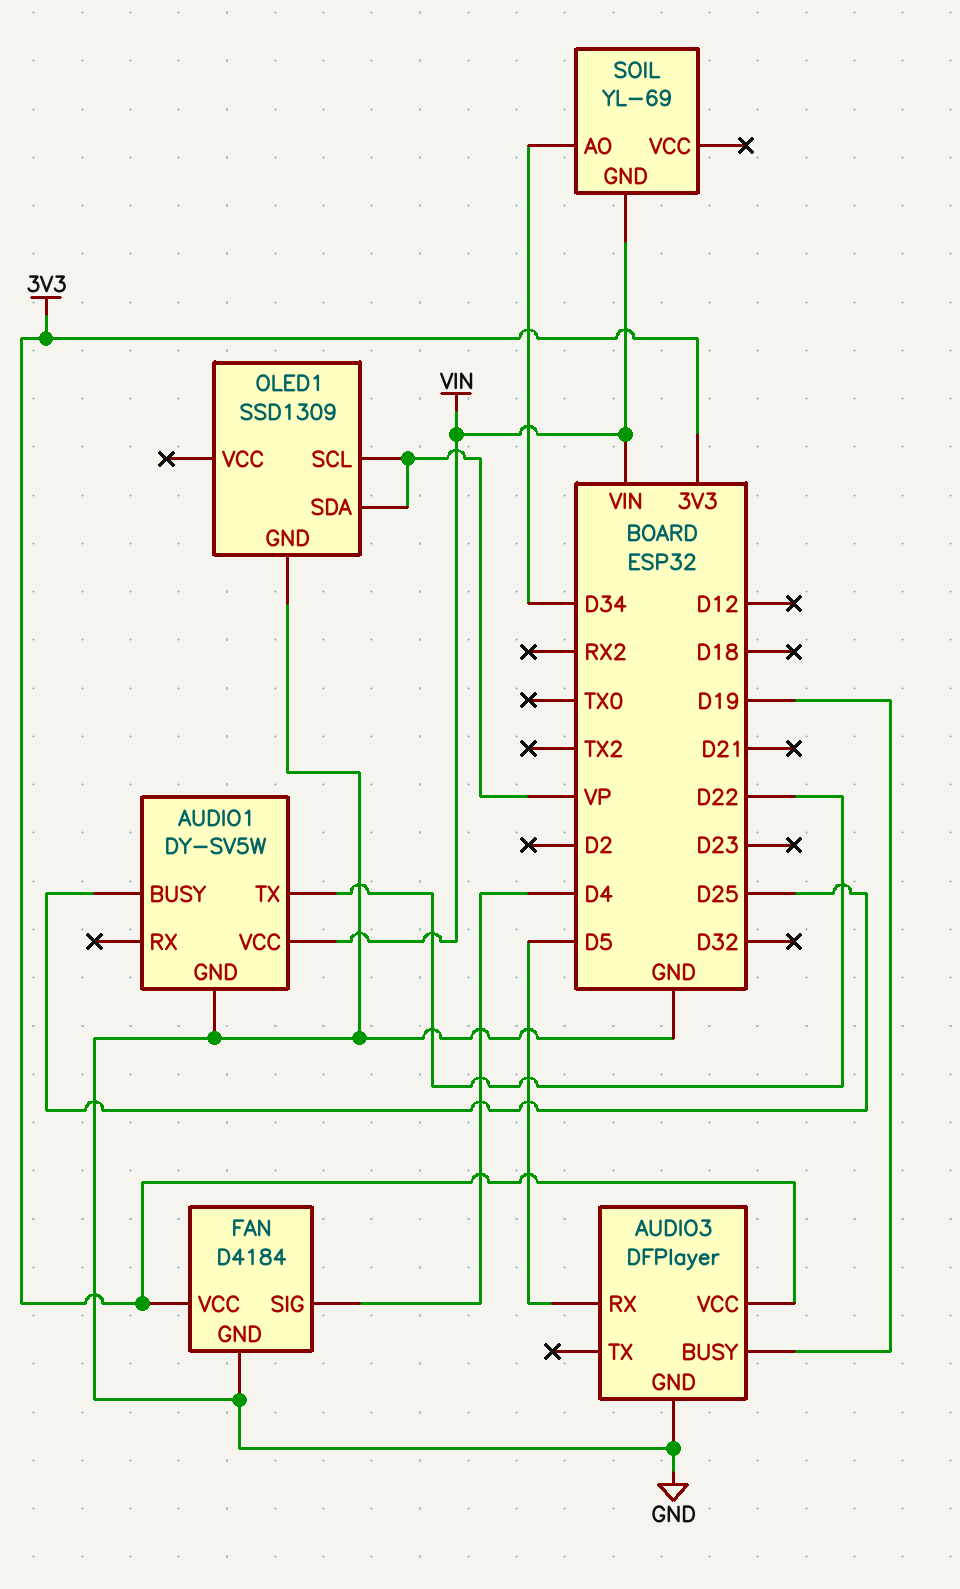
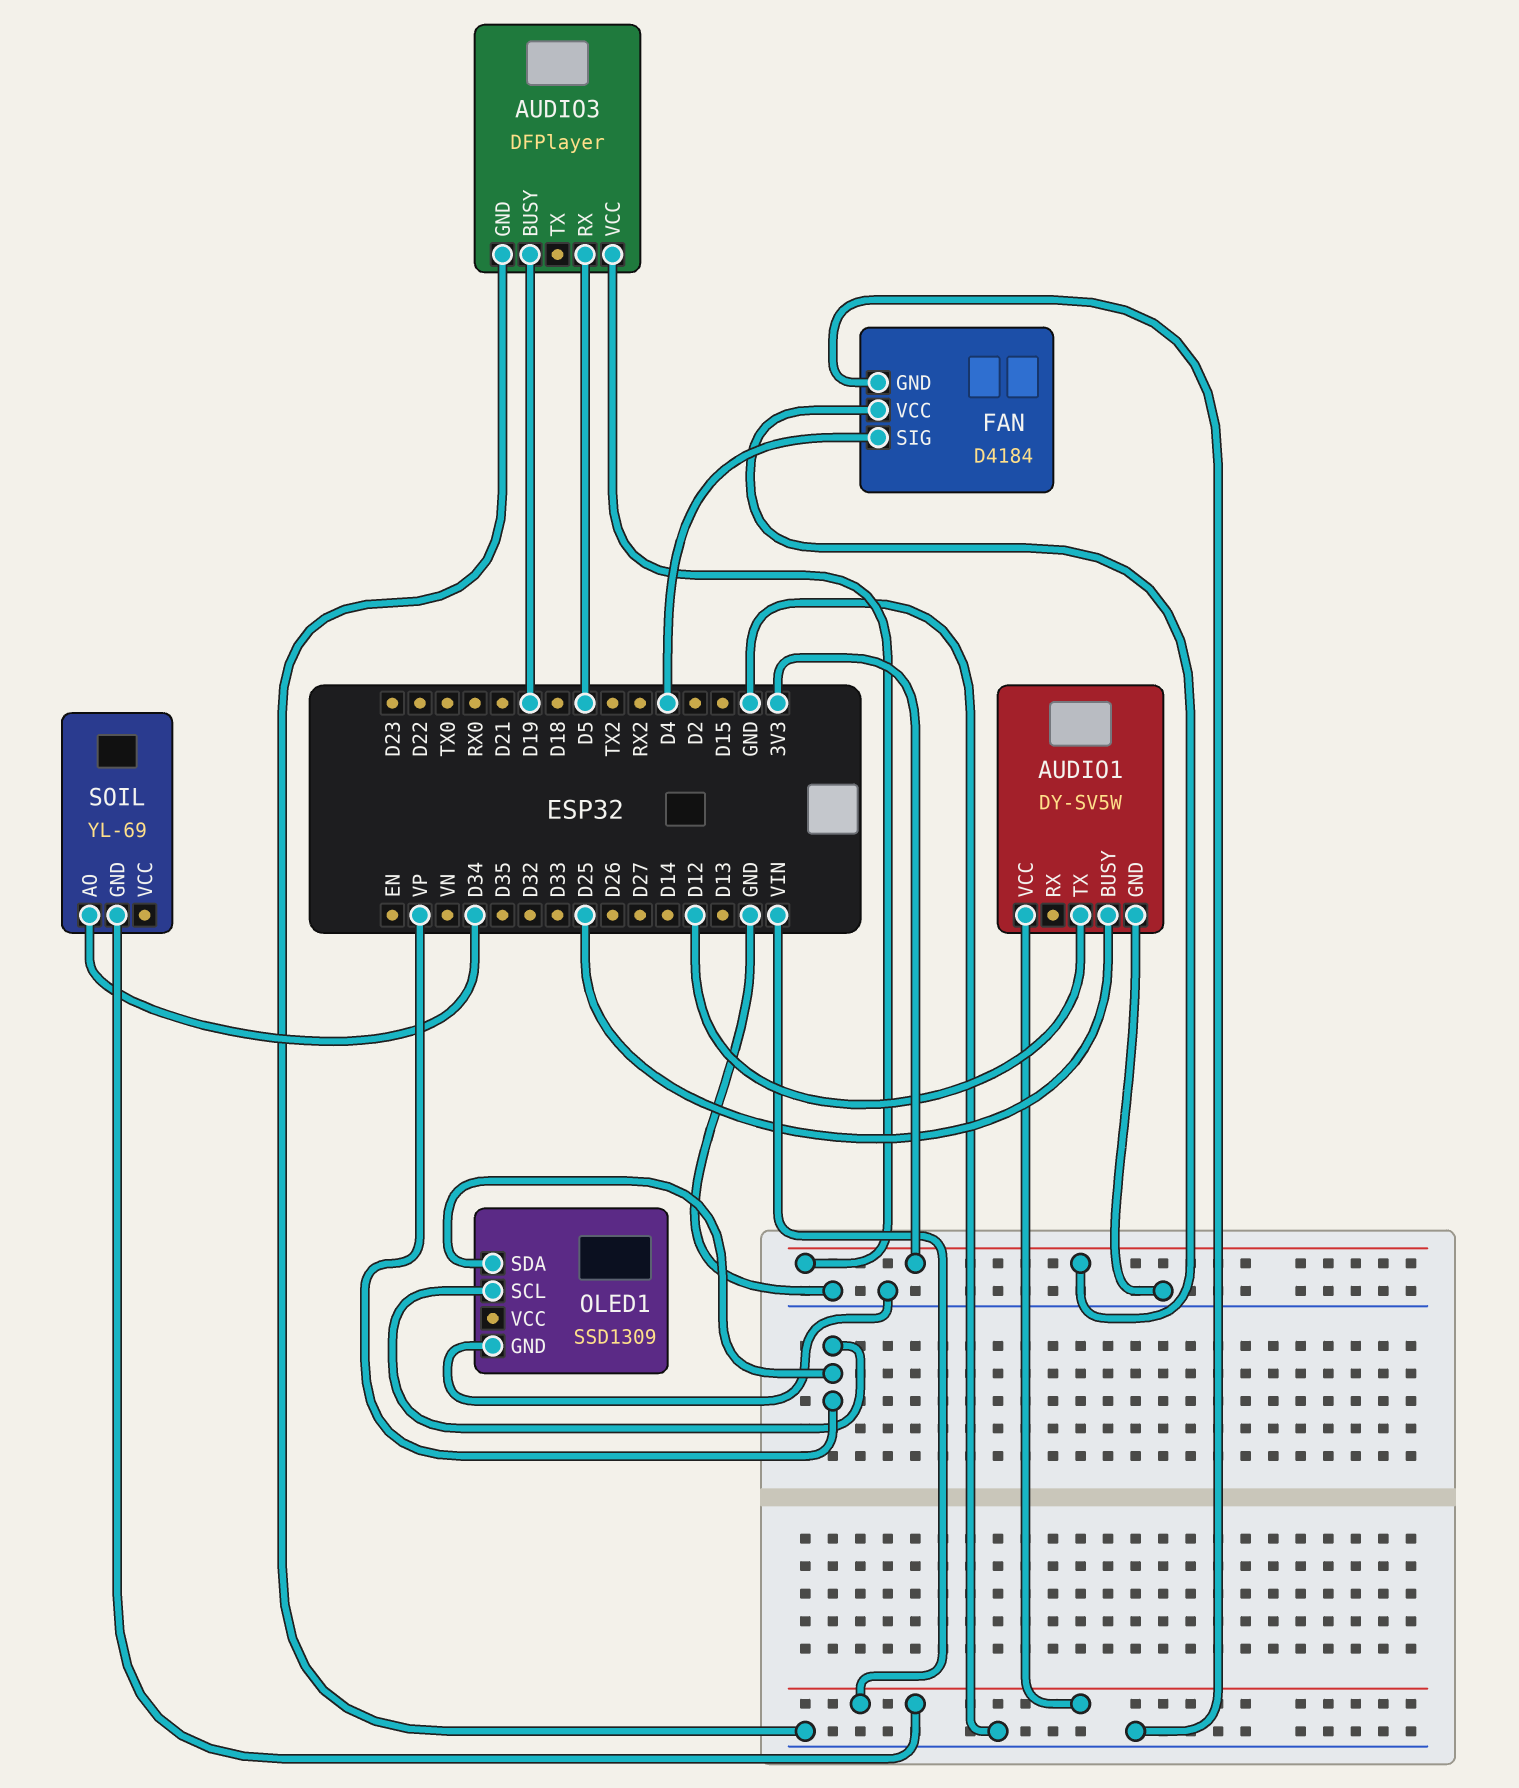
AUDIO1 pin TX: D22 -> D12

